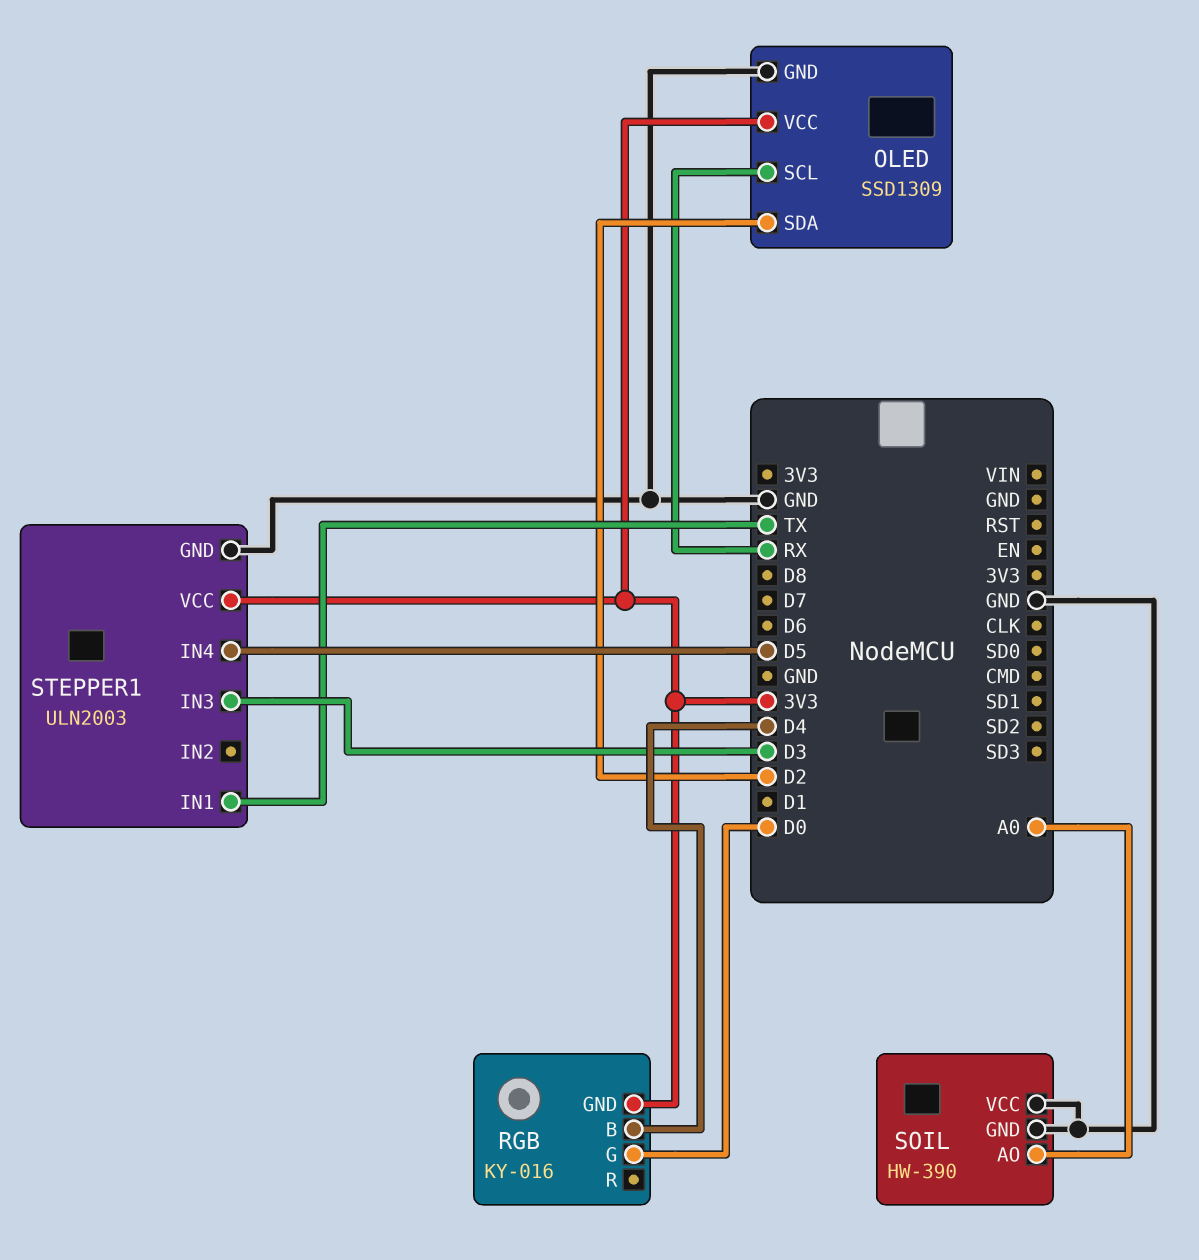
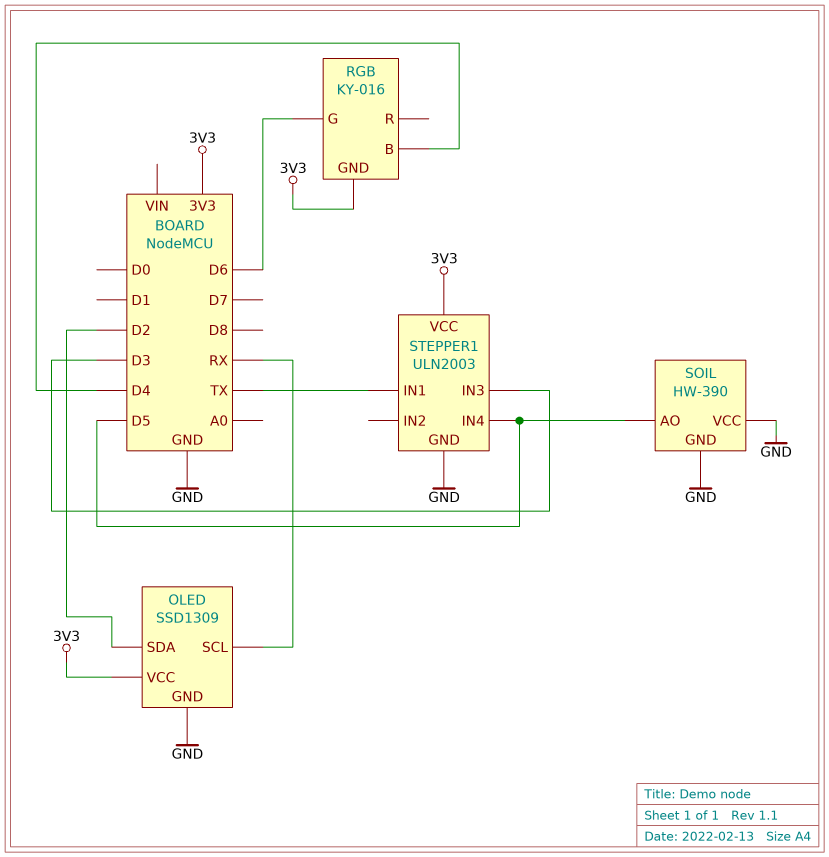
RGB pin G: D0 -> D6
SOIL pin AO: A0 -> D5

